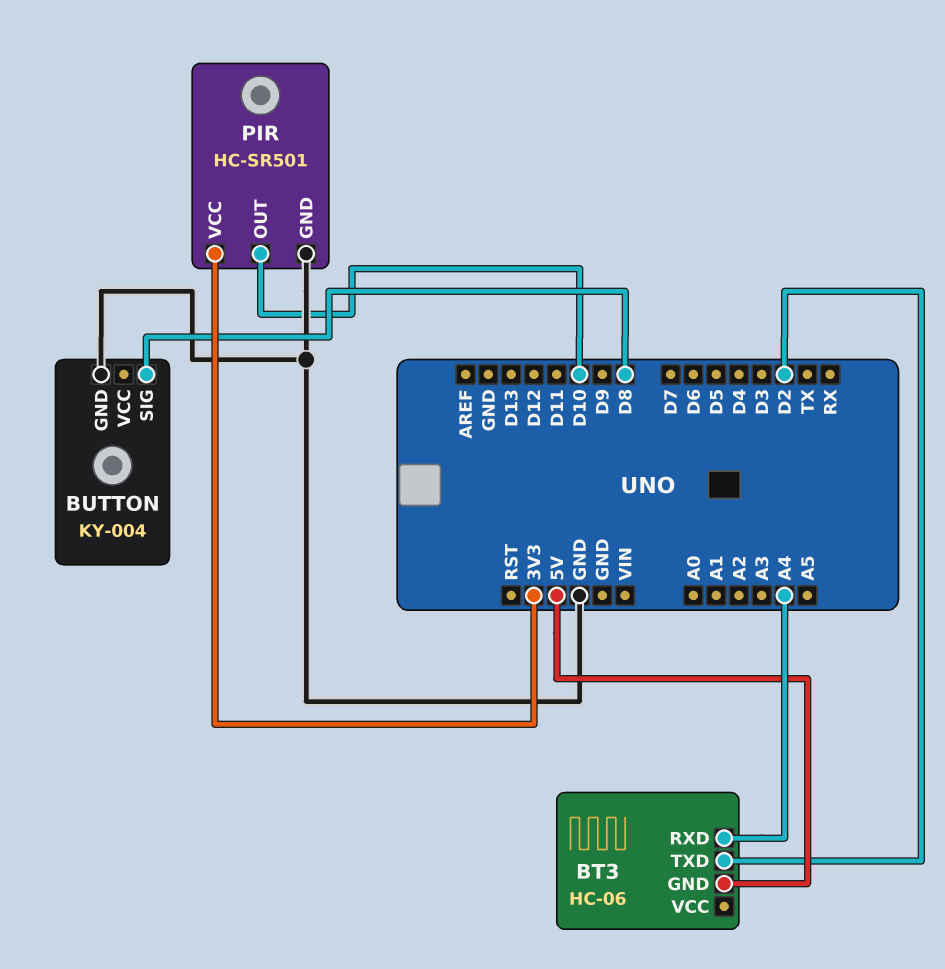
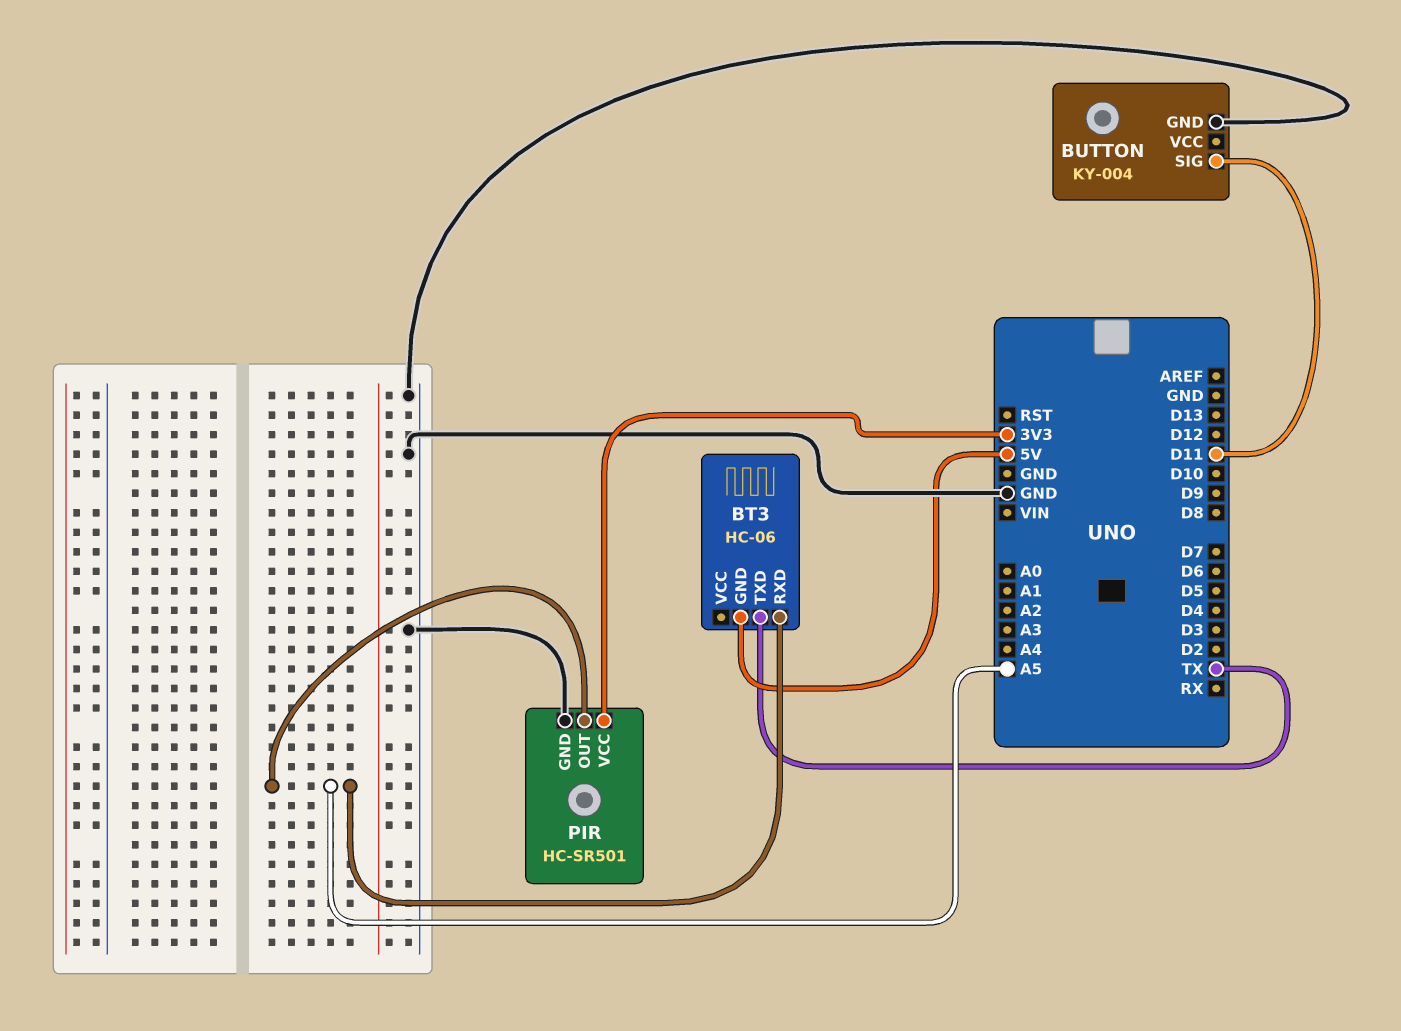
BT3 pin RXD: A4 -> A5
BT3 pin TXD: D2 -> TX
BUTTON pin SIG: D8 -> D11
PIR pin OUT: D10 -> A5

